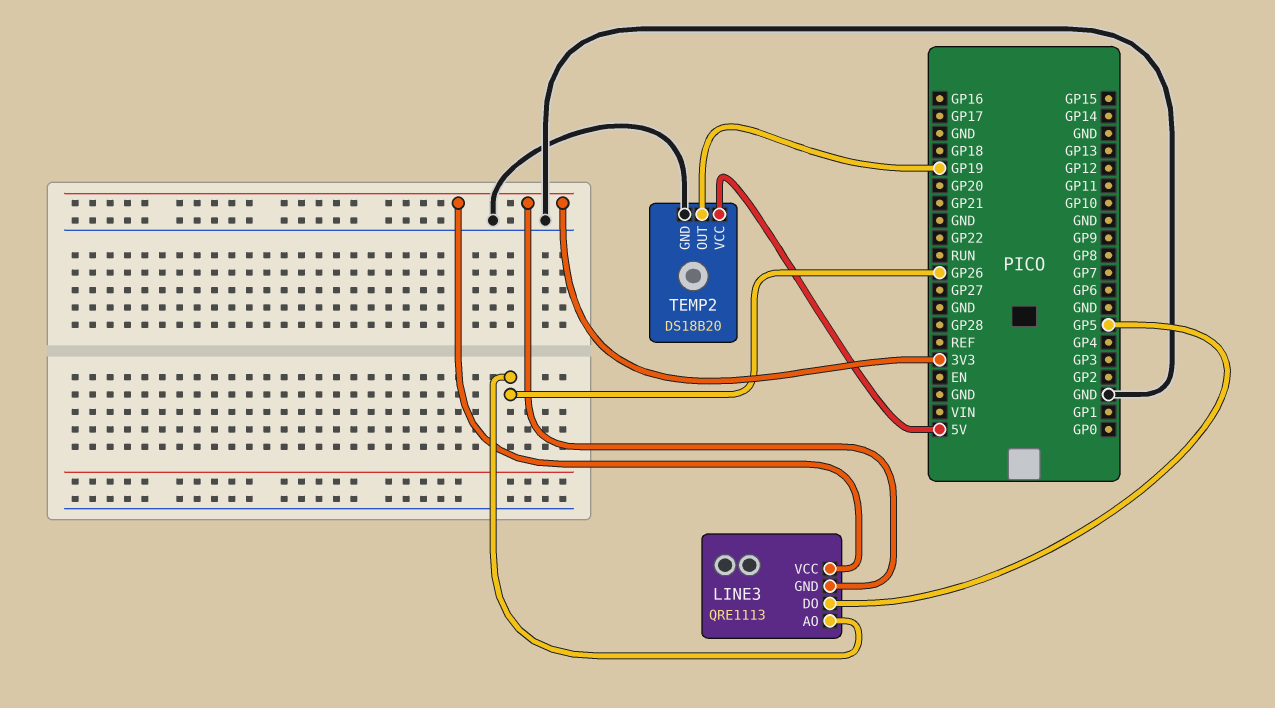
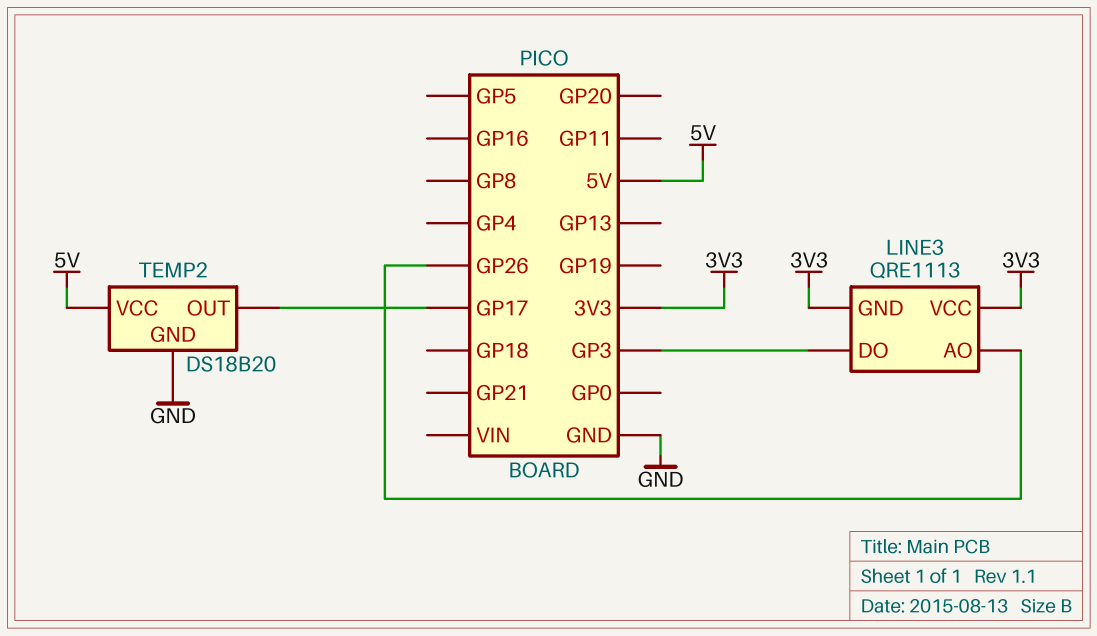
LINE3 pin DO: GP5 -> GP3
TEMP2 pin OUT: GP19 -> GP17

